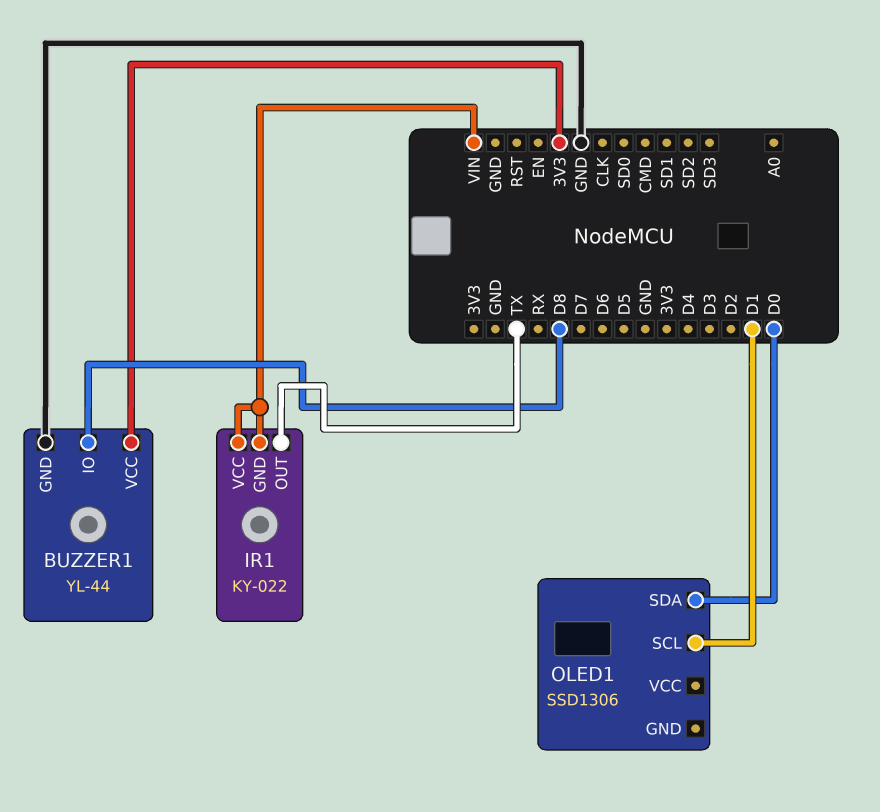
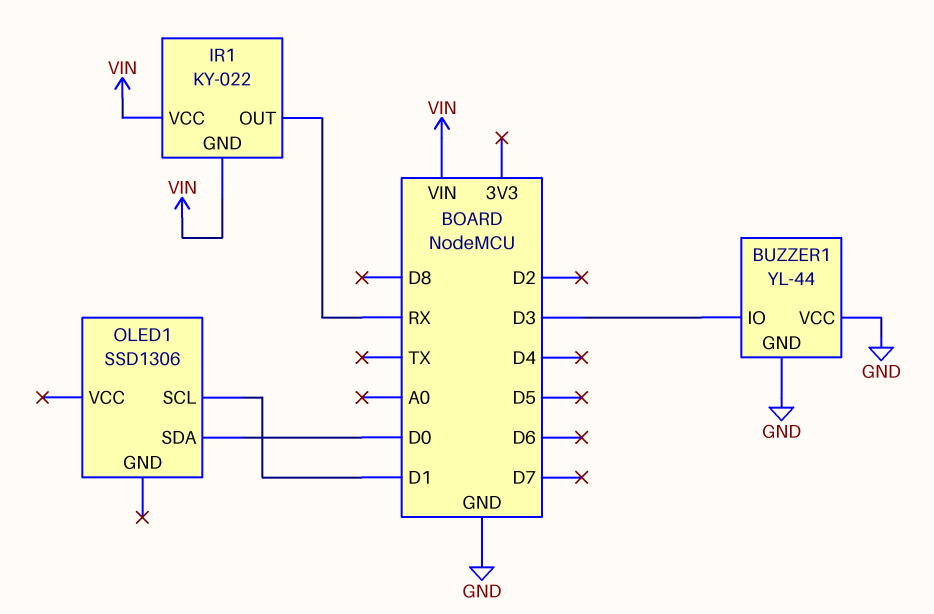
BUZZER1 pin IO: D8 -> D3
BUZZER1 pin VCC: 3V3 -> GND
IR1 pin OUT: TX -> RX

